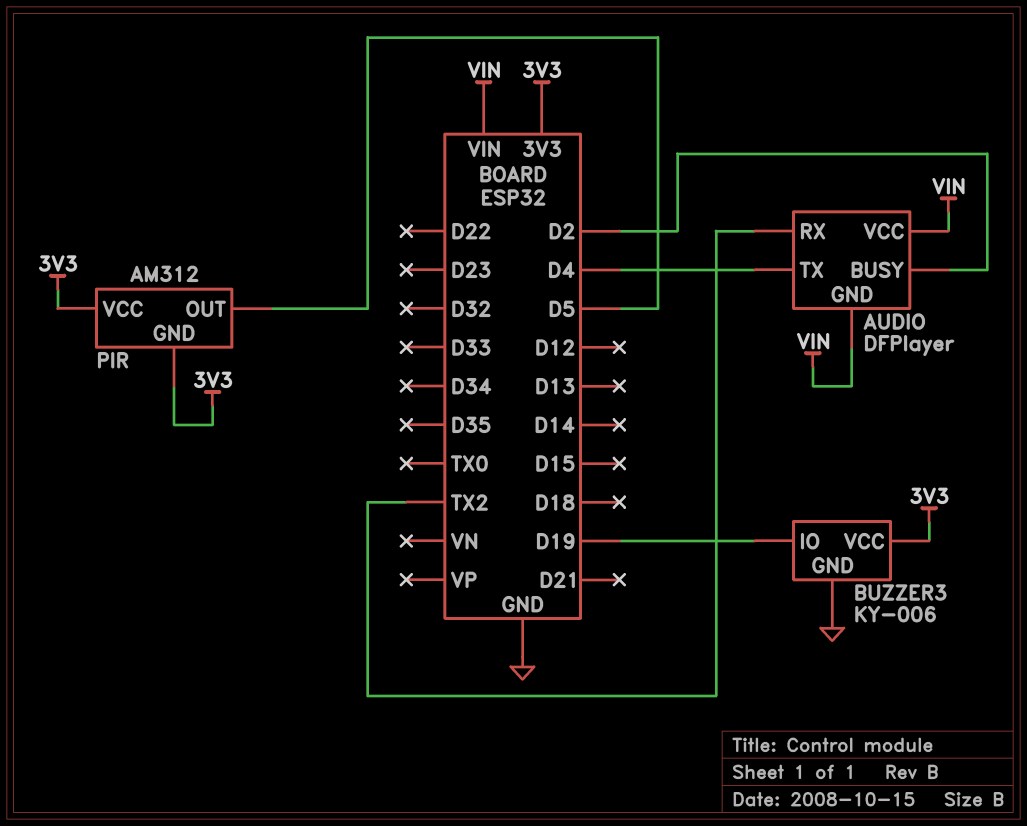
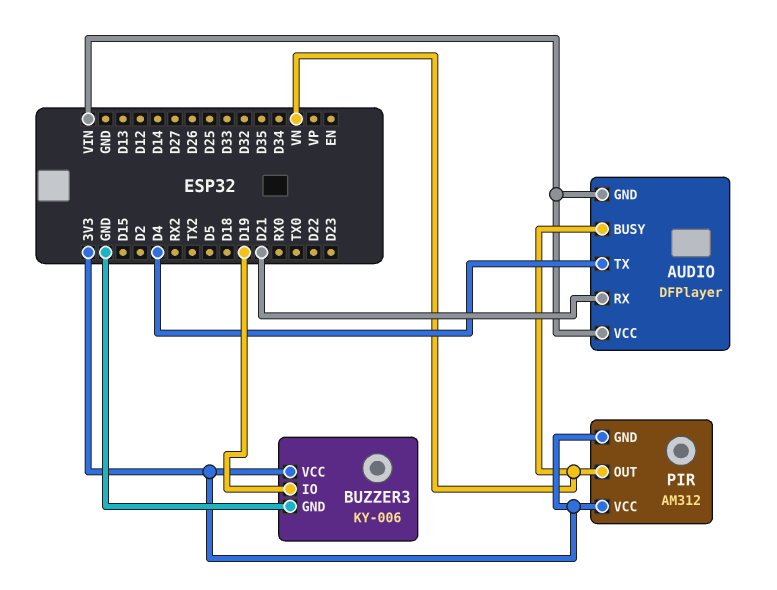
AUDIO pin BUSY: D2 -> VN
AUDIO pin RX: TX2 -> D21
PIR pin OUT: D5 -> VN

